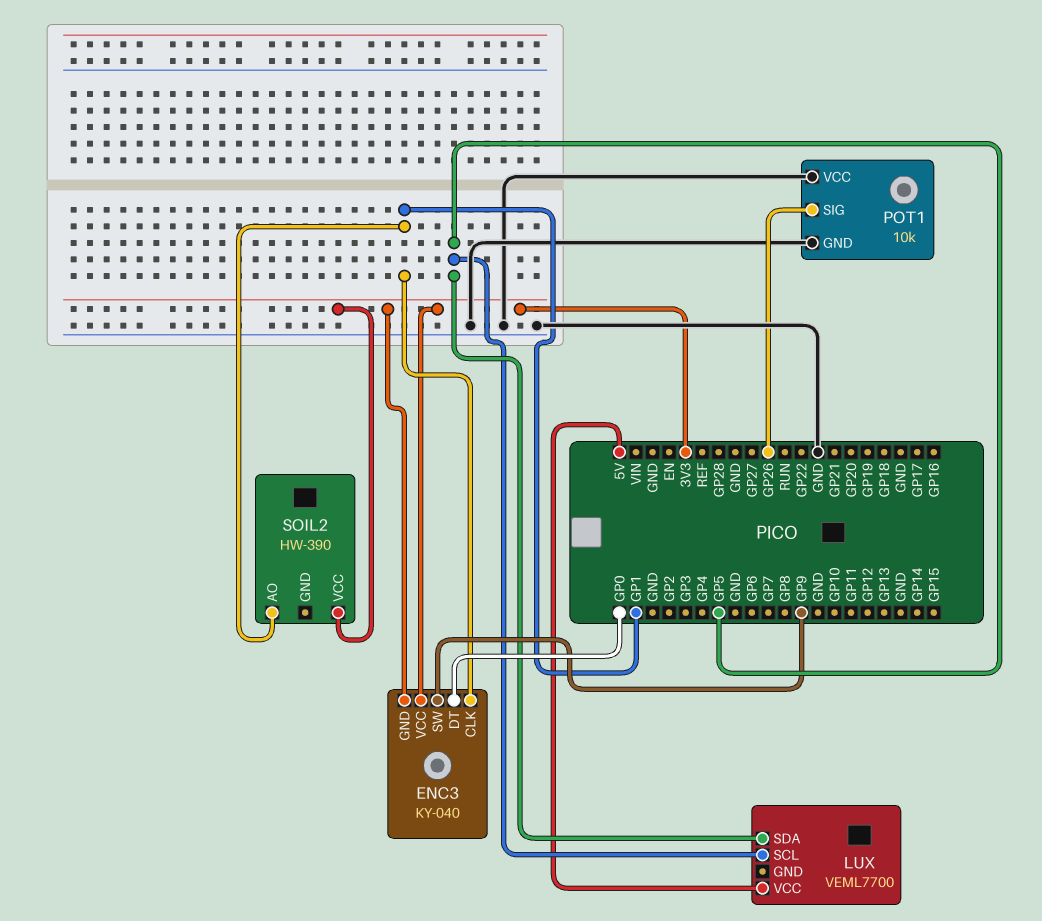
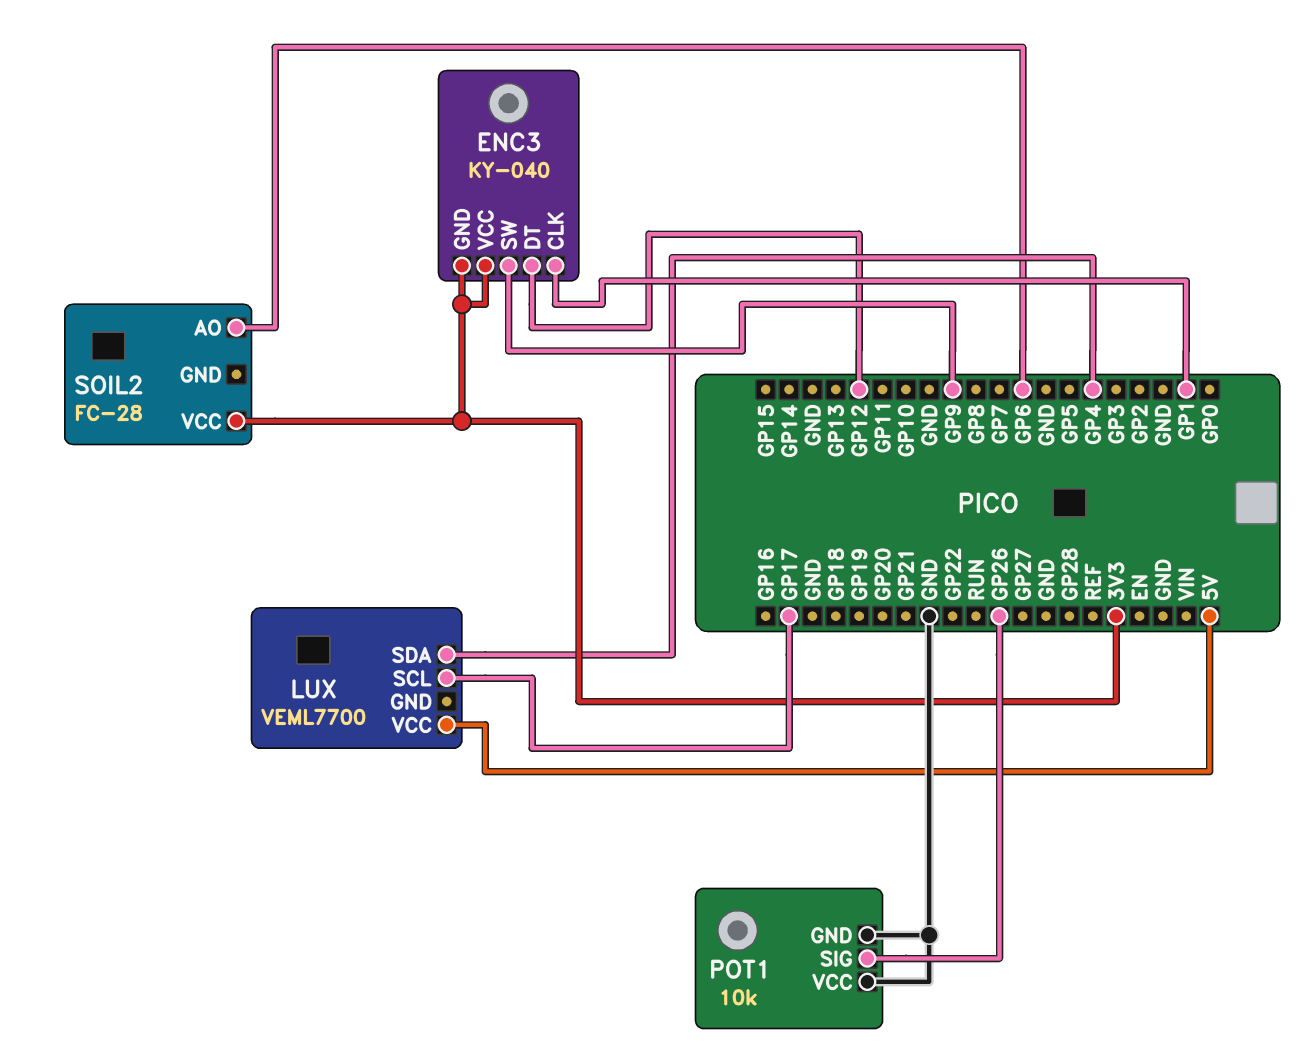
ENC3 pin DT: GP0 -> GP12
LUX pin SCL: GP5 -> GP17
LUX pin SDA: GP5 -> GP4
SOIL2: HW-390 -> FC-28
SOIL2 pin AO: GP1 -> GP6

